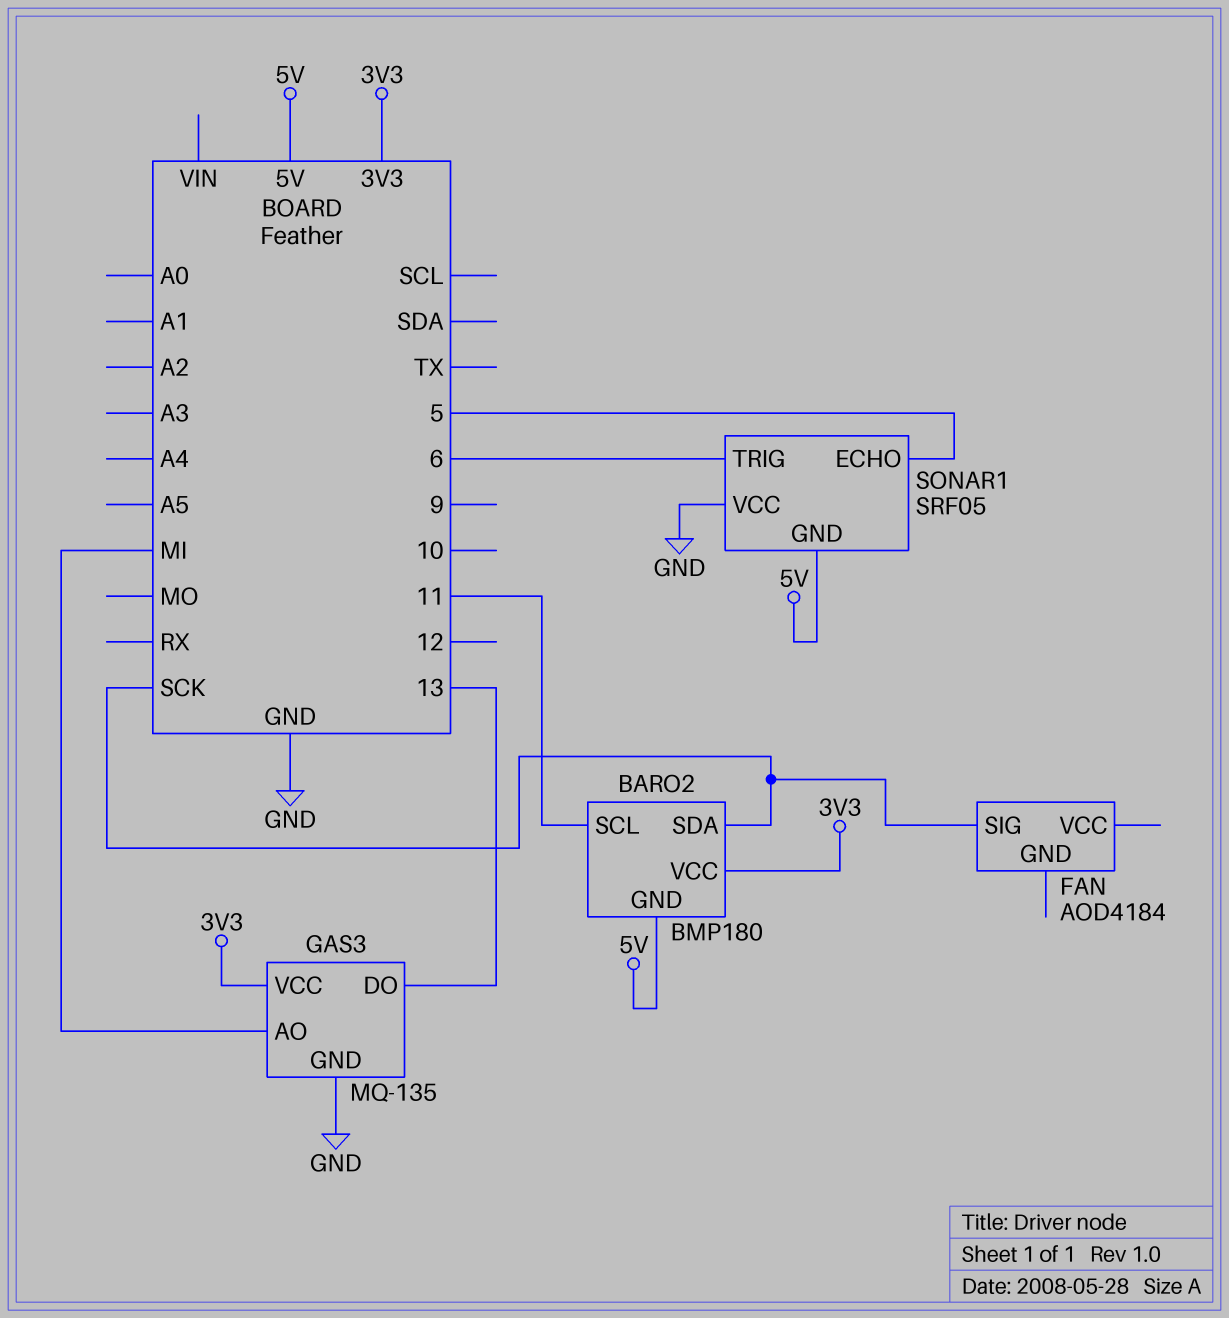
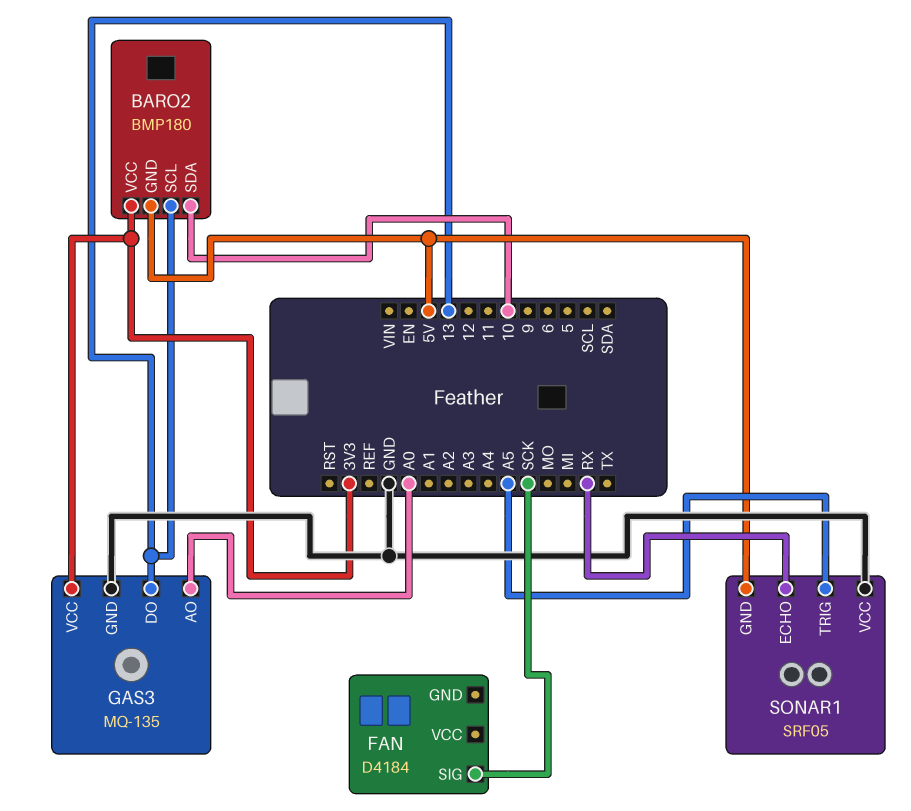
BARO2 pin SCL: 11 -> 13
BARO2 pin SDA: SCK -> 10
FAN: AOD4184 -> D4184
GAS3 pin AO: MI -> A0
SONAR1 pin ECHO: 5 -> RX
SONAR1 pin TRIG: 6 -> A5

